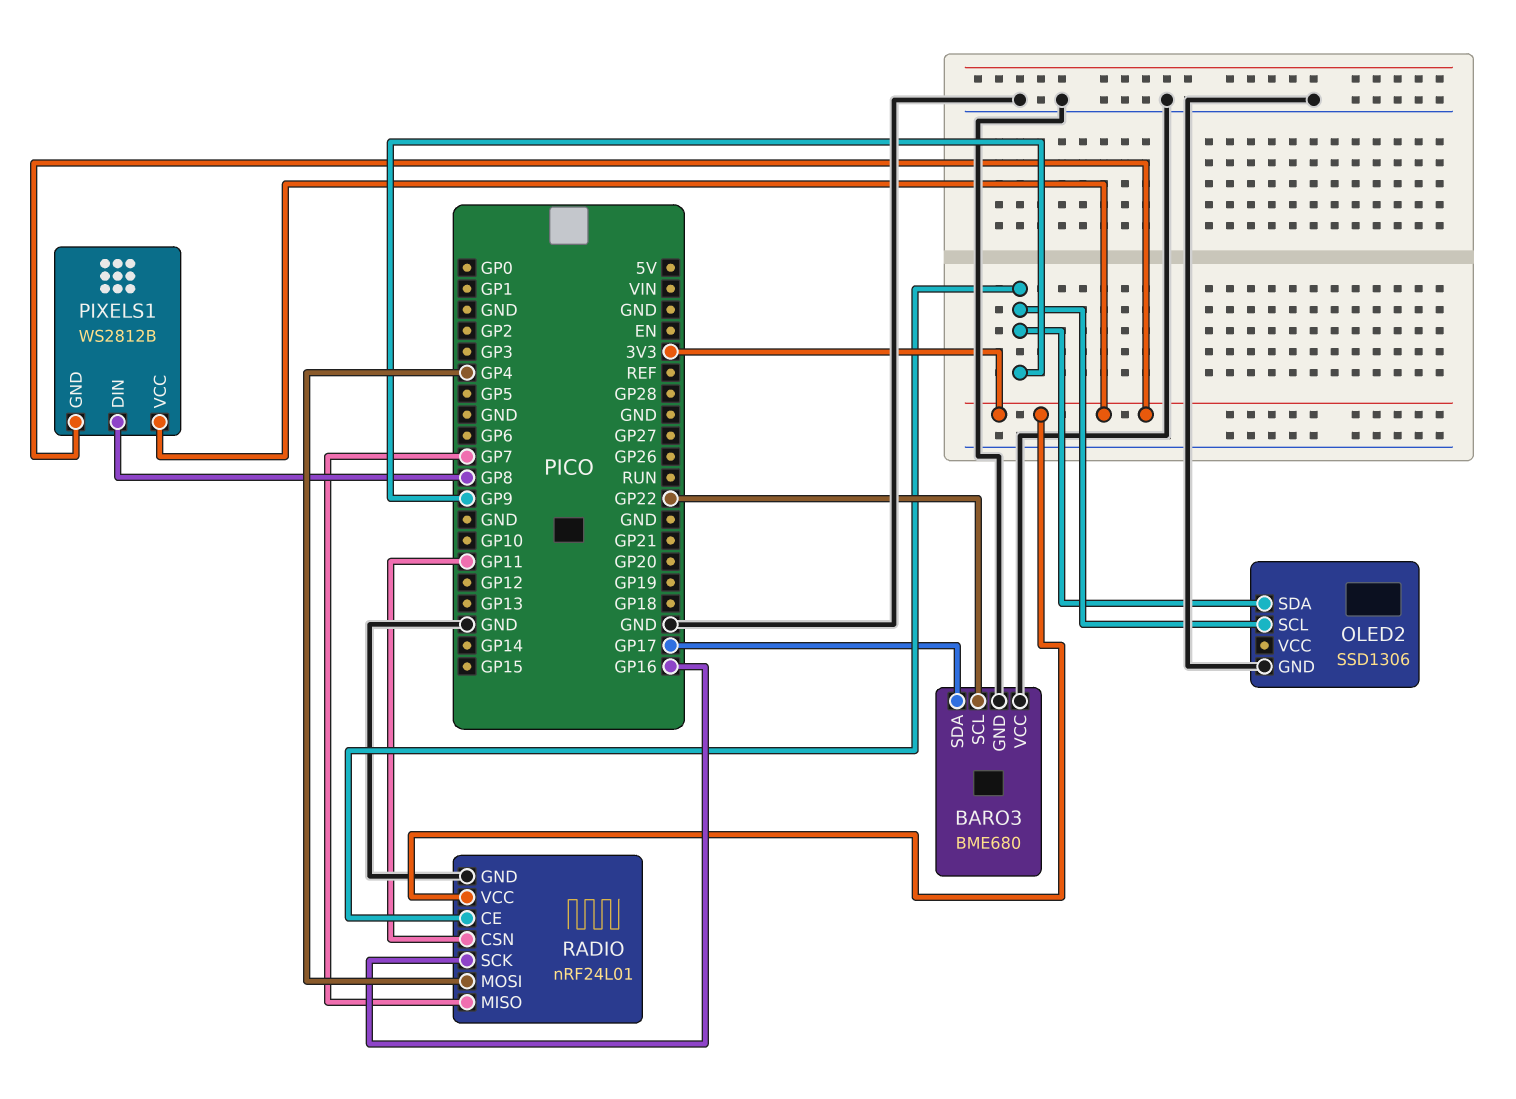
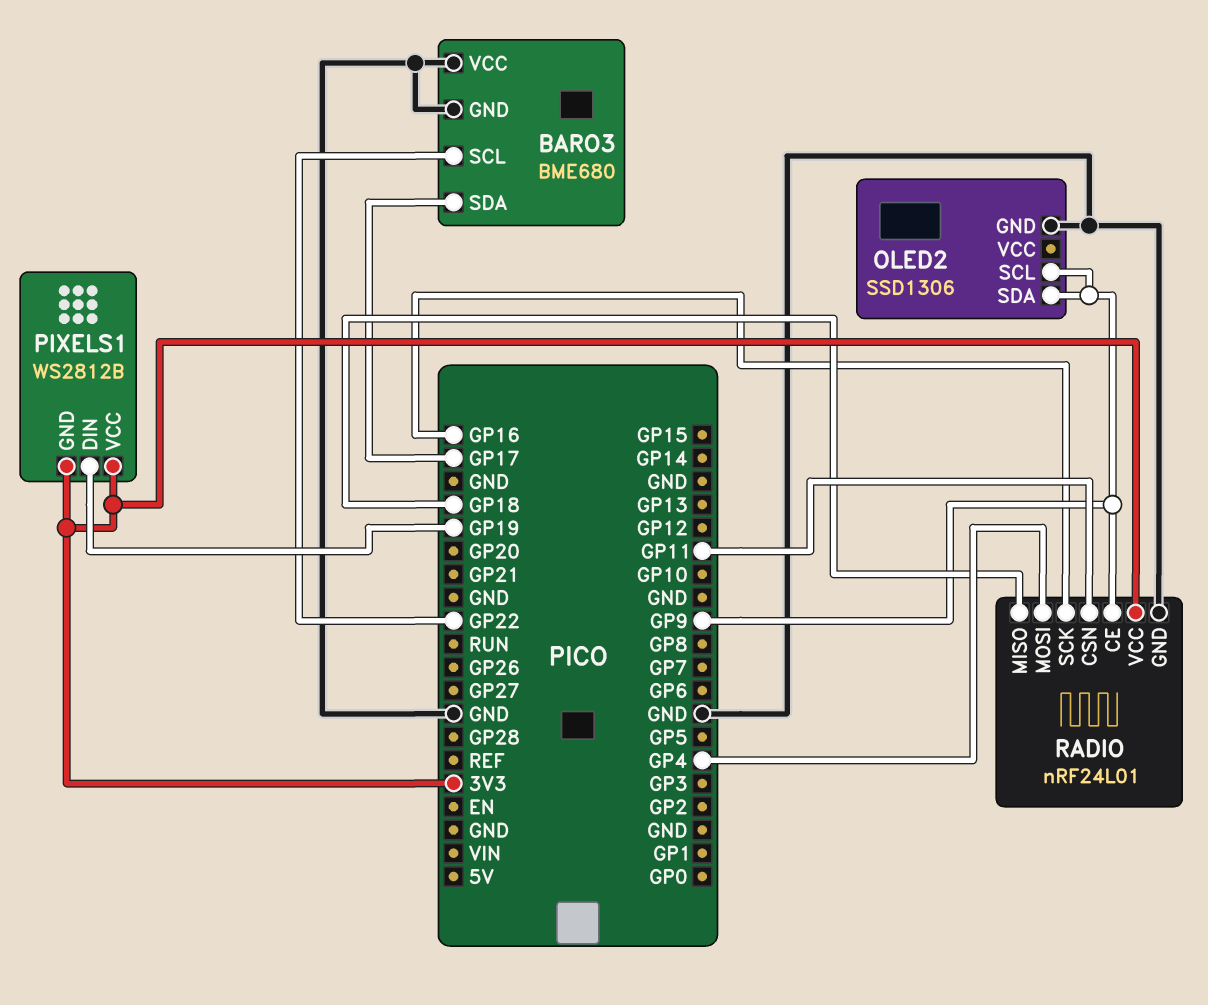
PIXELS1 pin DIN: GP8 -> GP19
RADIO pin MISO: GP7 -> GP18

